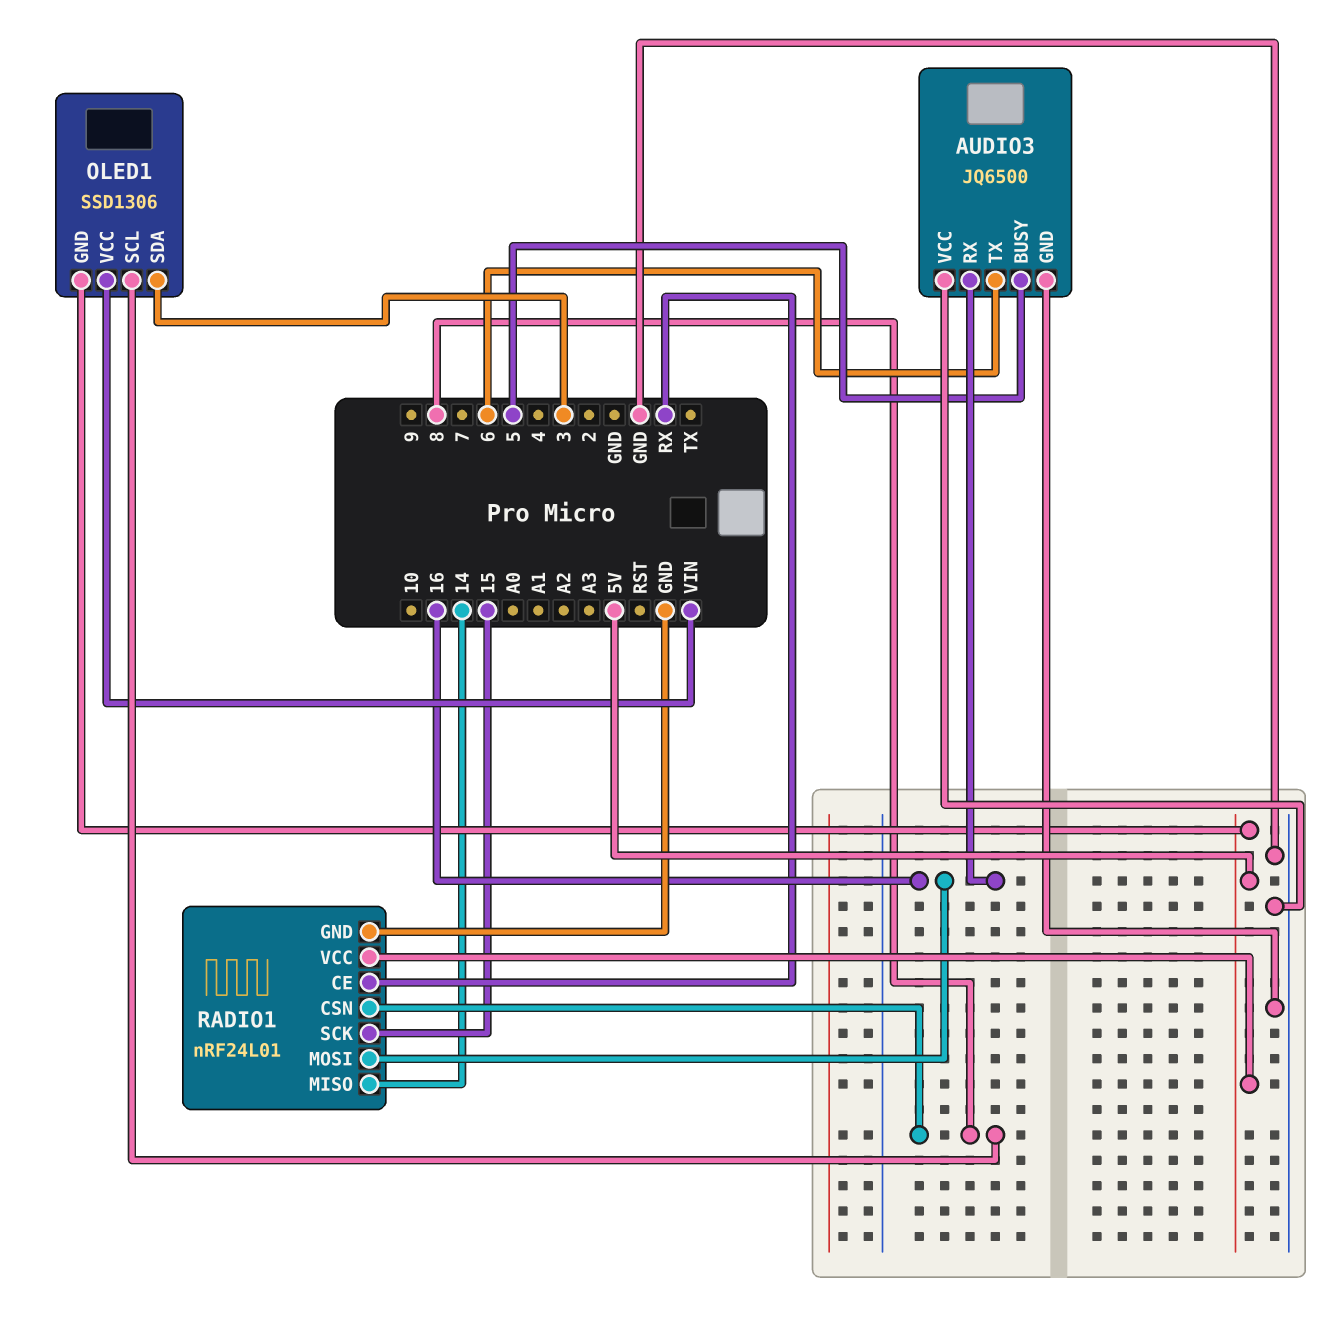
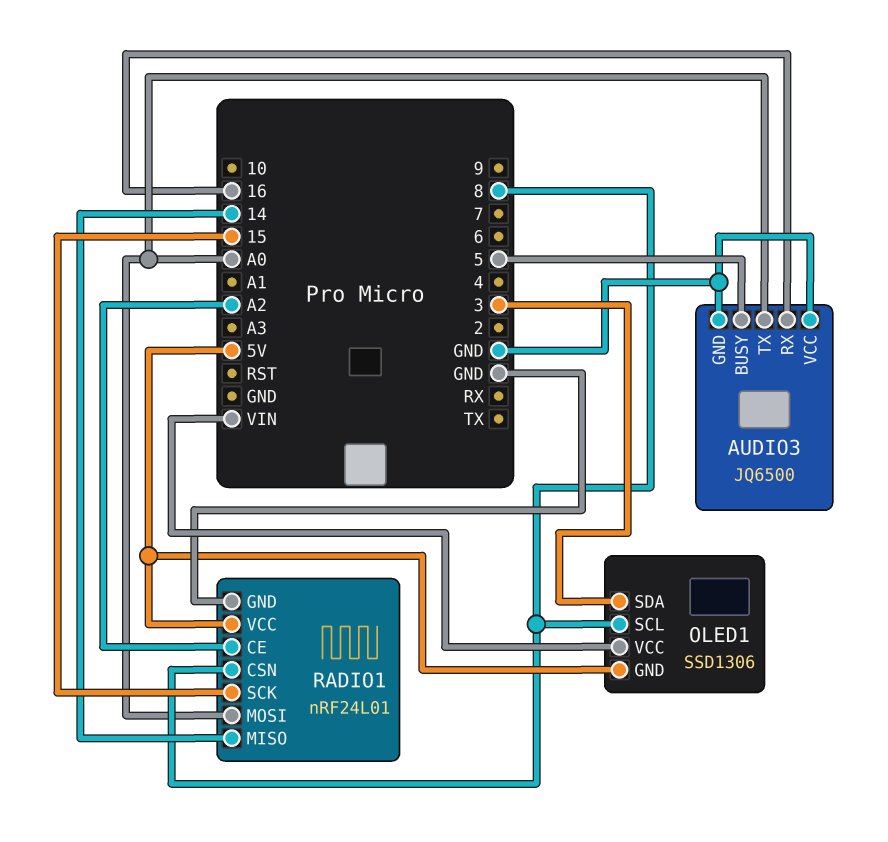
AUDIO3 pin TX: 6 -> A0
RADIO1 pin CE: RX -> A2
RADIO1 pin MOSI: 16 -> A0

